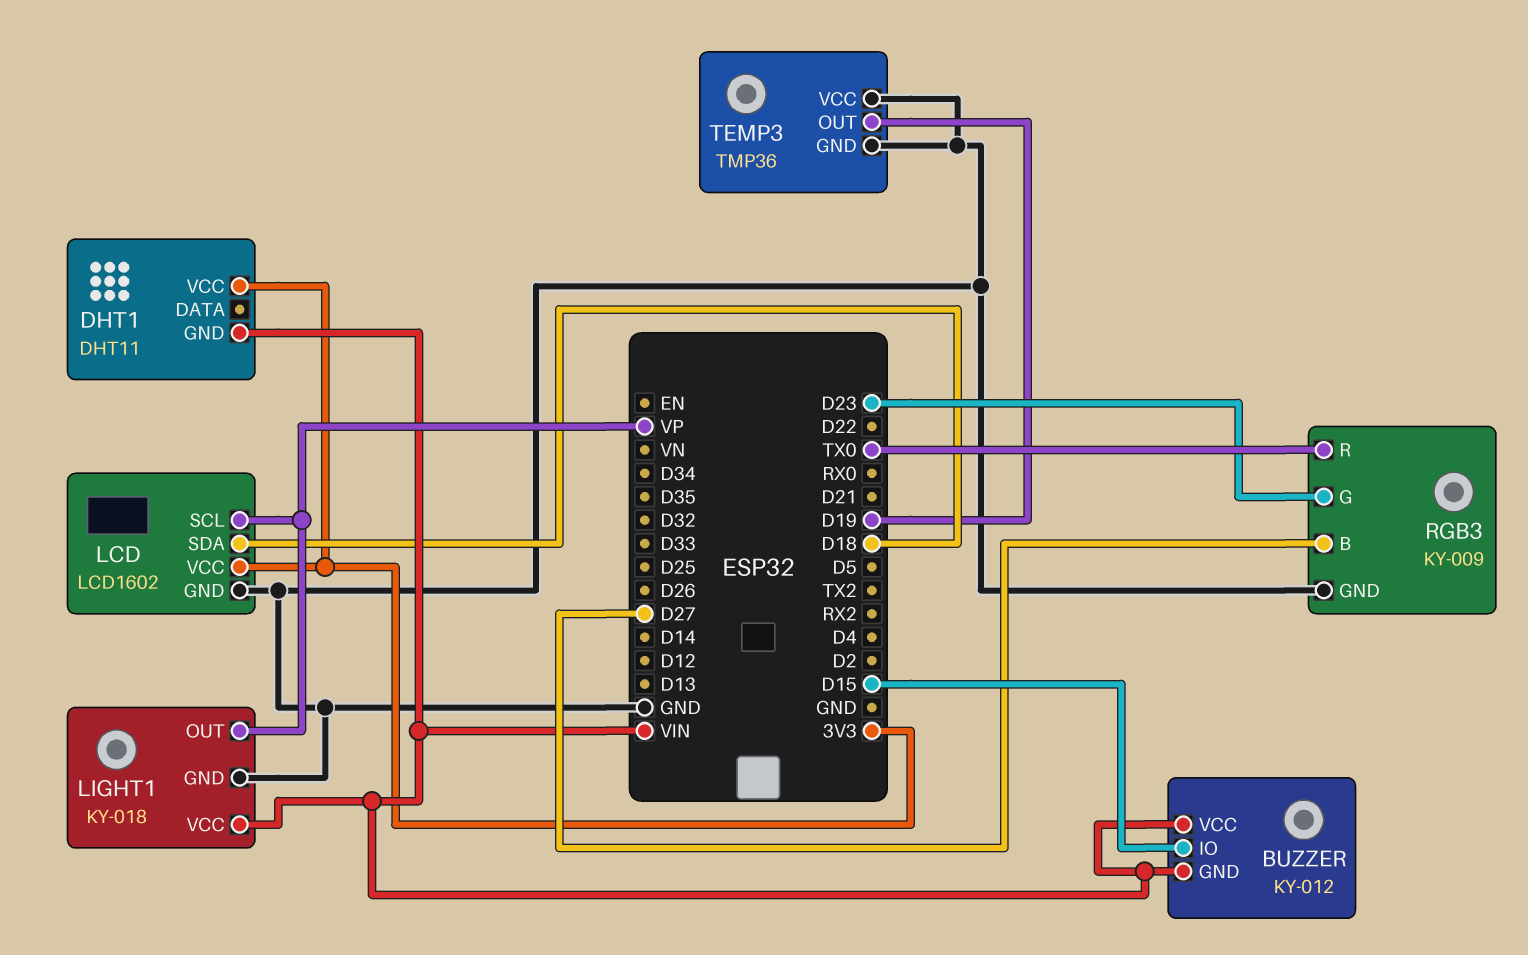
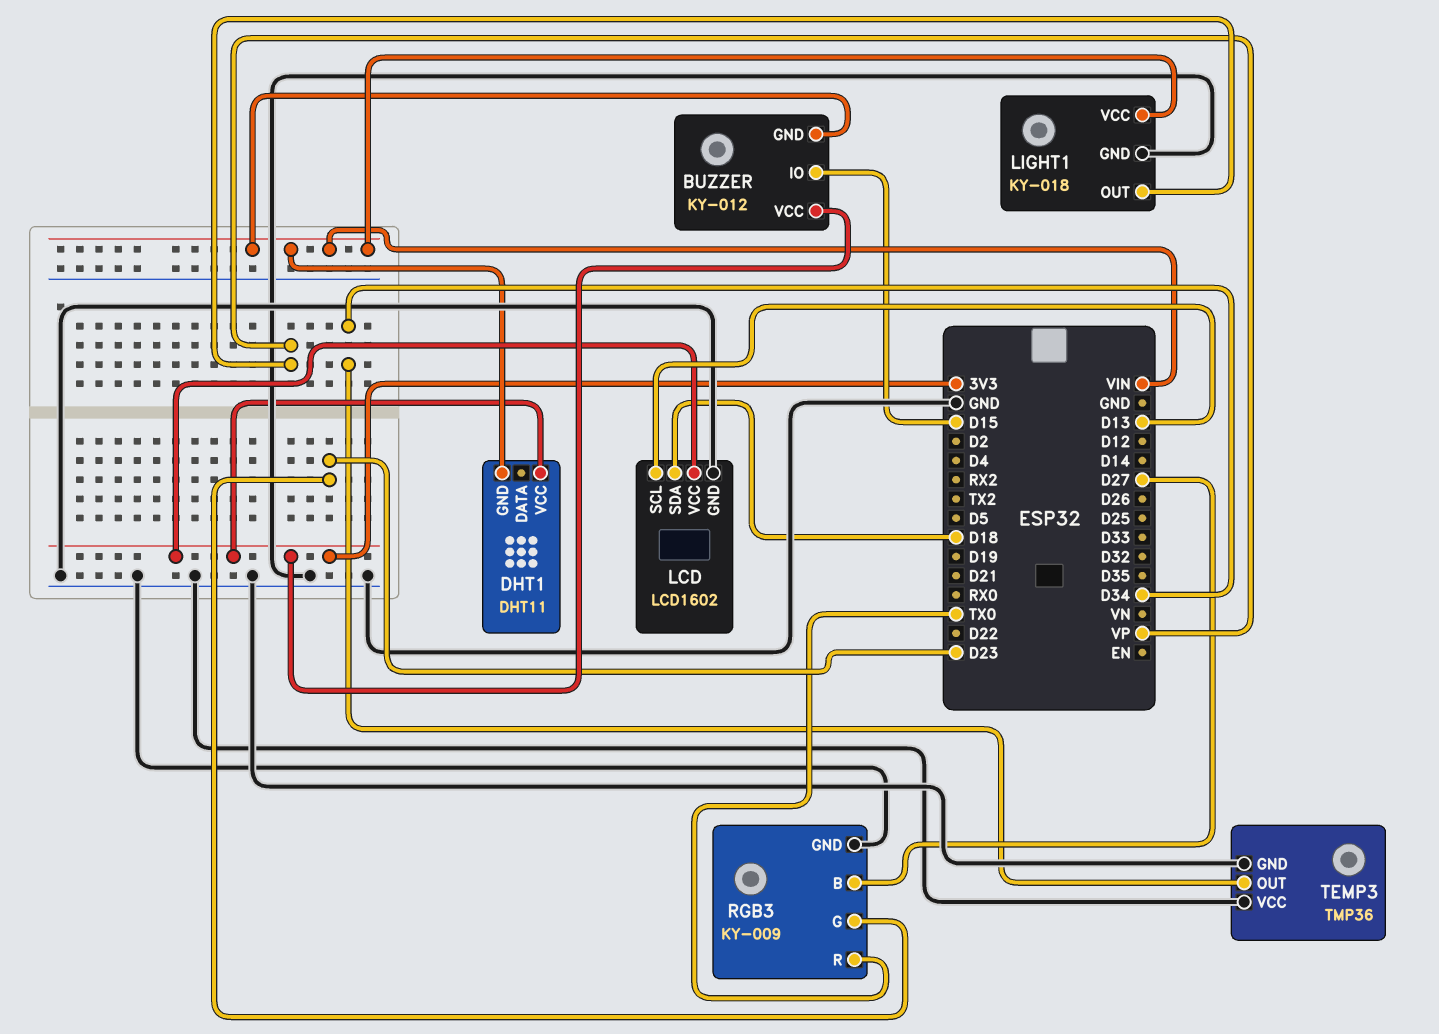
BUZZER pin VCC: VIN -> 3V3
LCD pin SCL: VP -> D13
TEMP3 pin OUT: D19 -> D34

